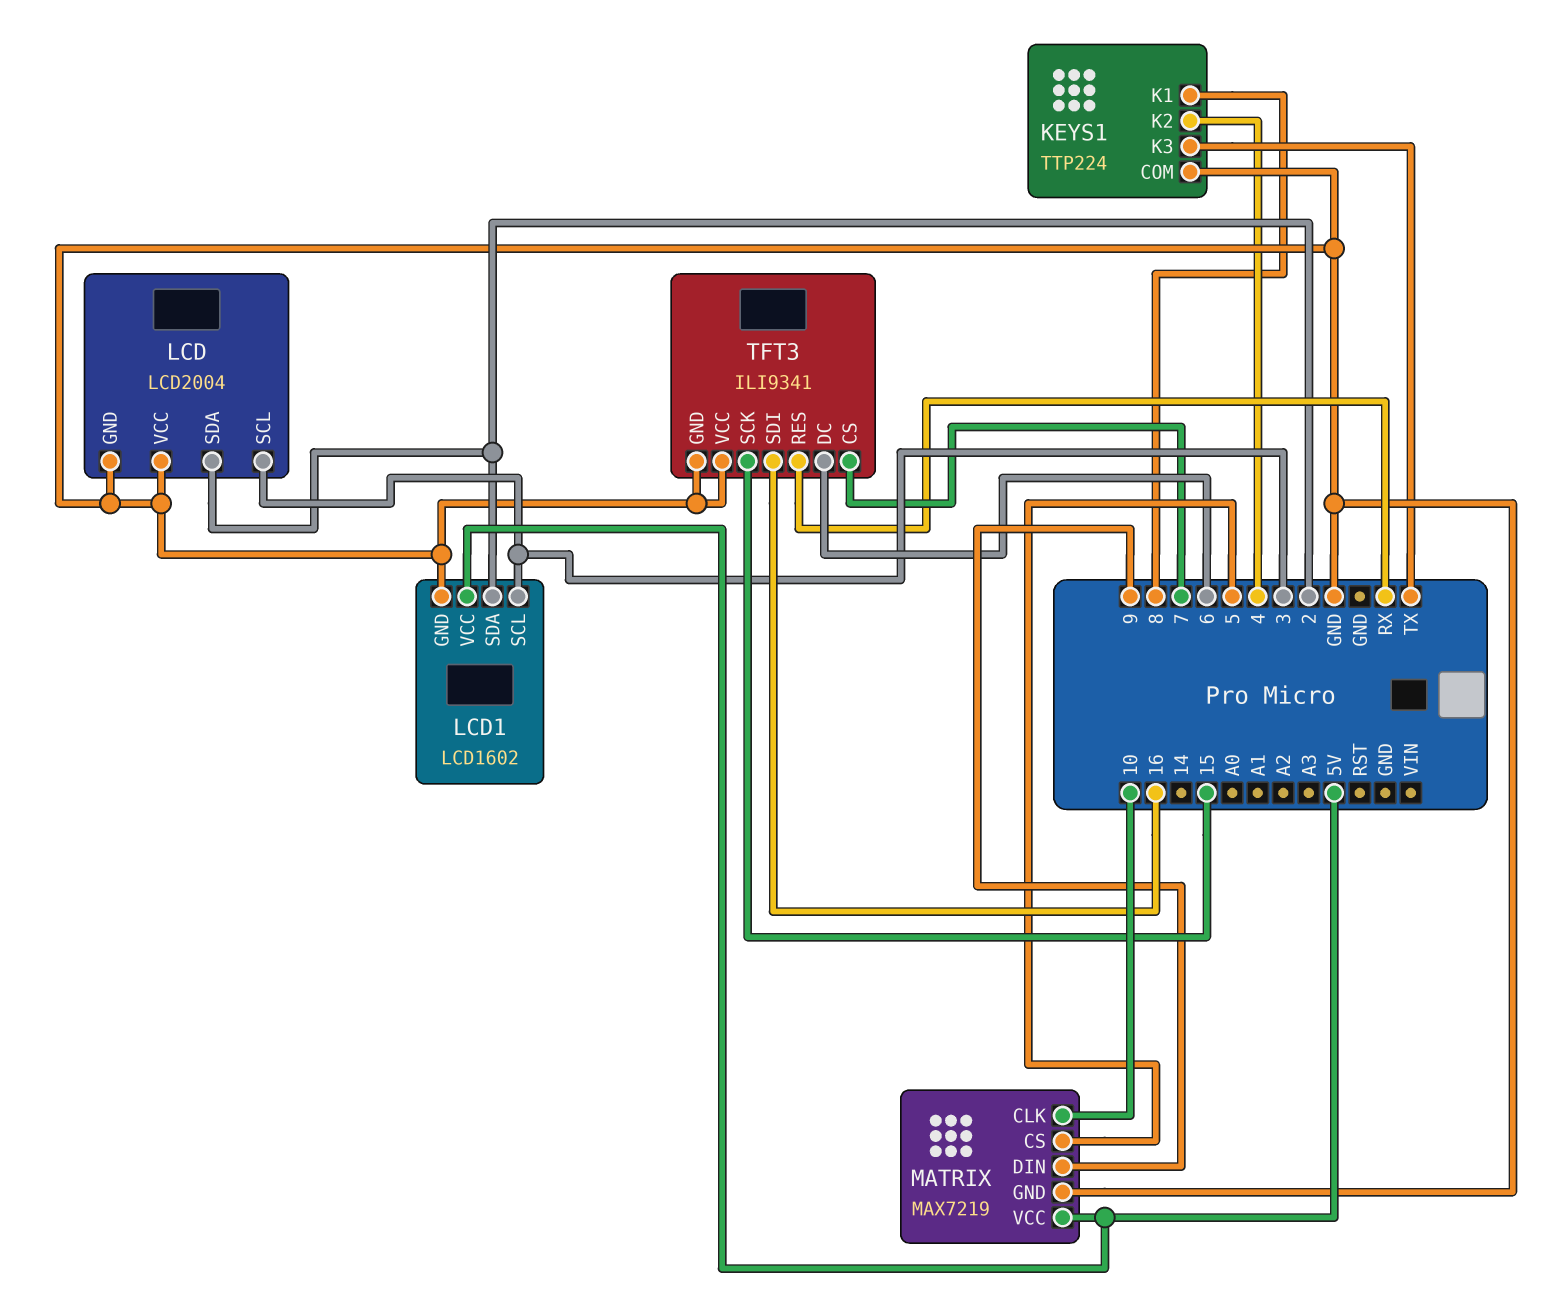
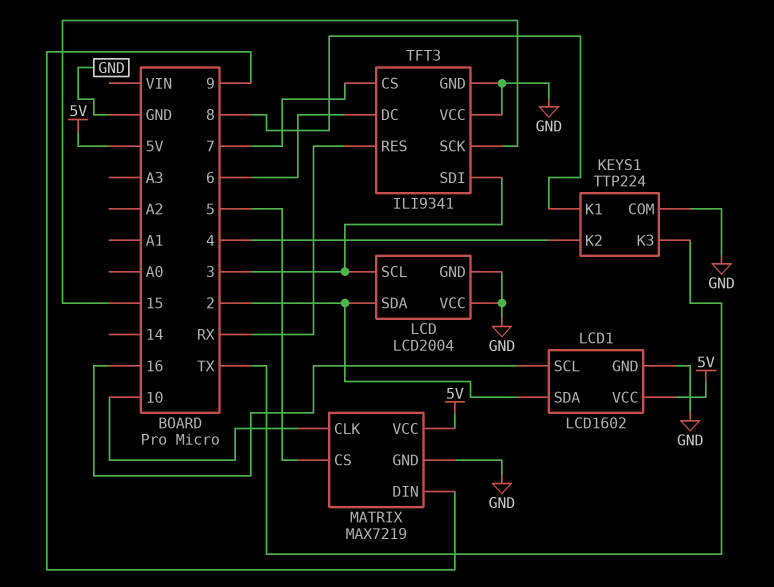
LCD1 pin SCL: 3 -> 16
TFT3 pin SDI: 16 -> 3

